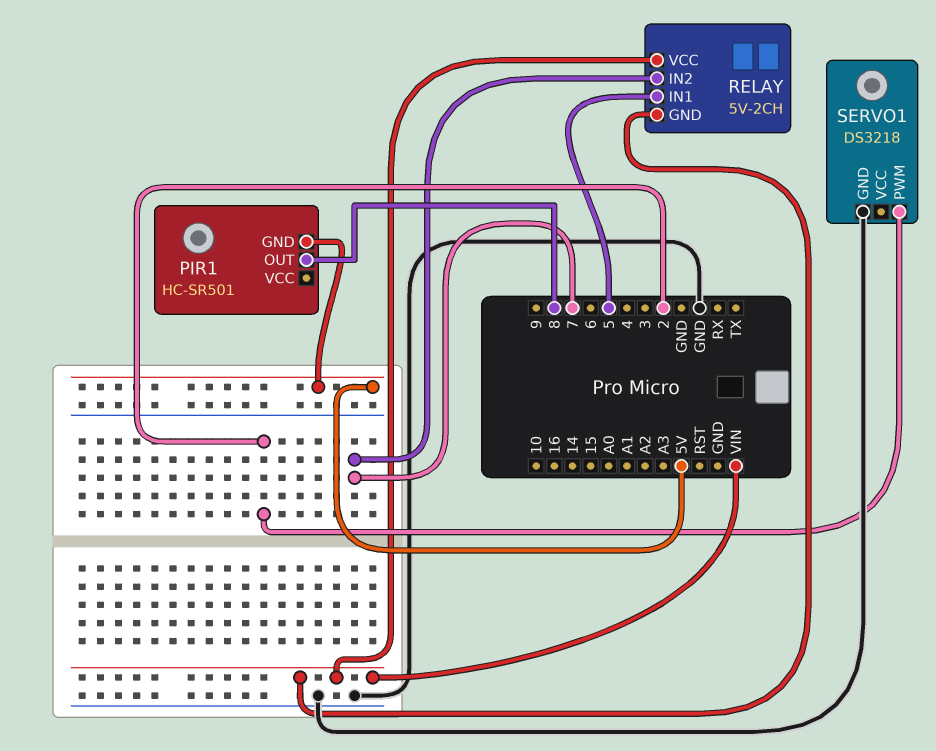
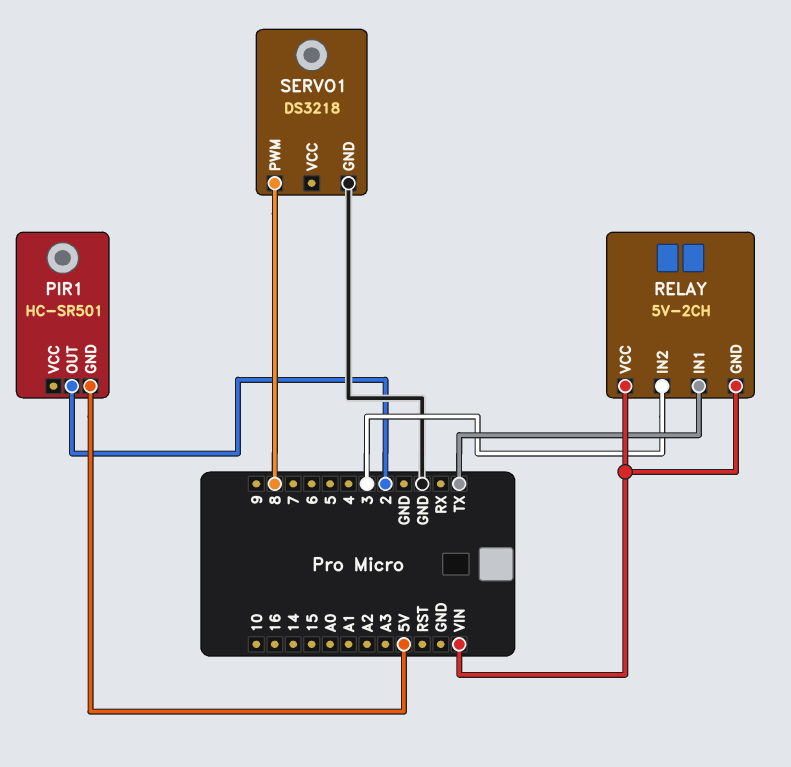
PIR1 pin OUT: 8 -> 2
RELAY pin IN1: 5 -> TX
RELAY pin IN2: 7 -> 3
SERVO1 pin PWM: 2 -> 8

